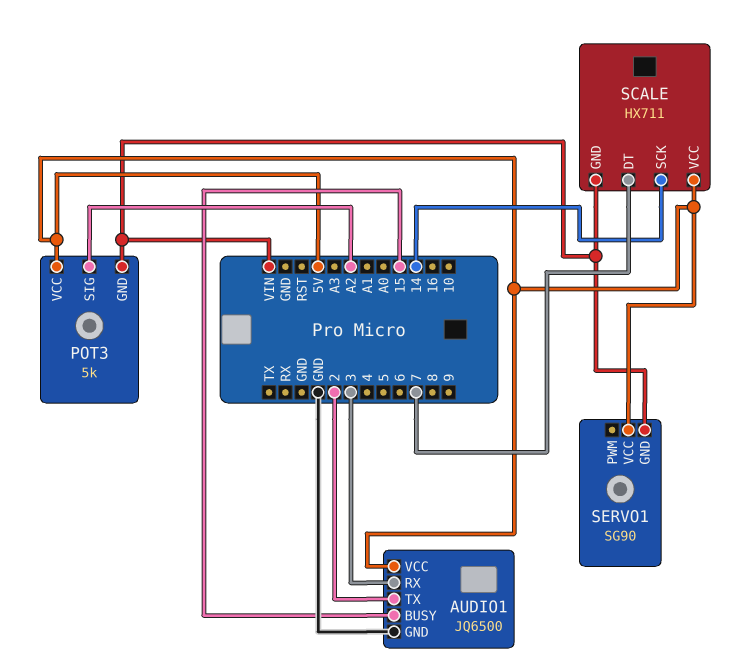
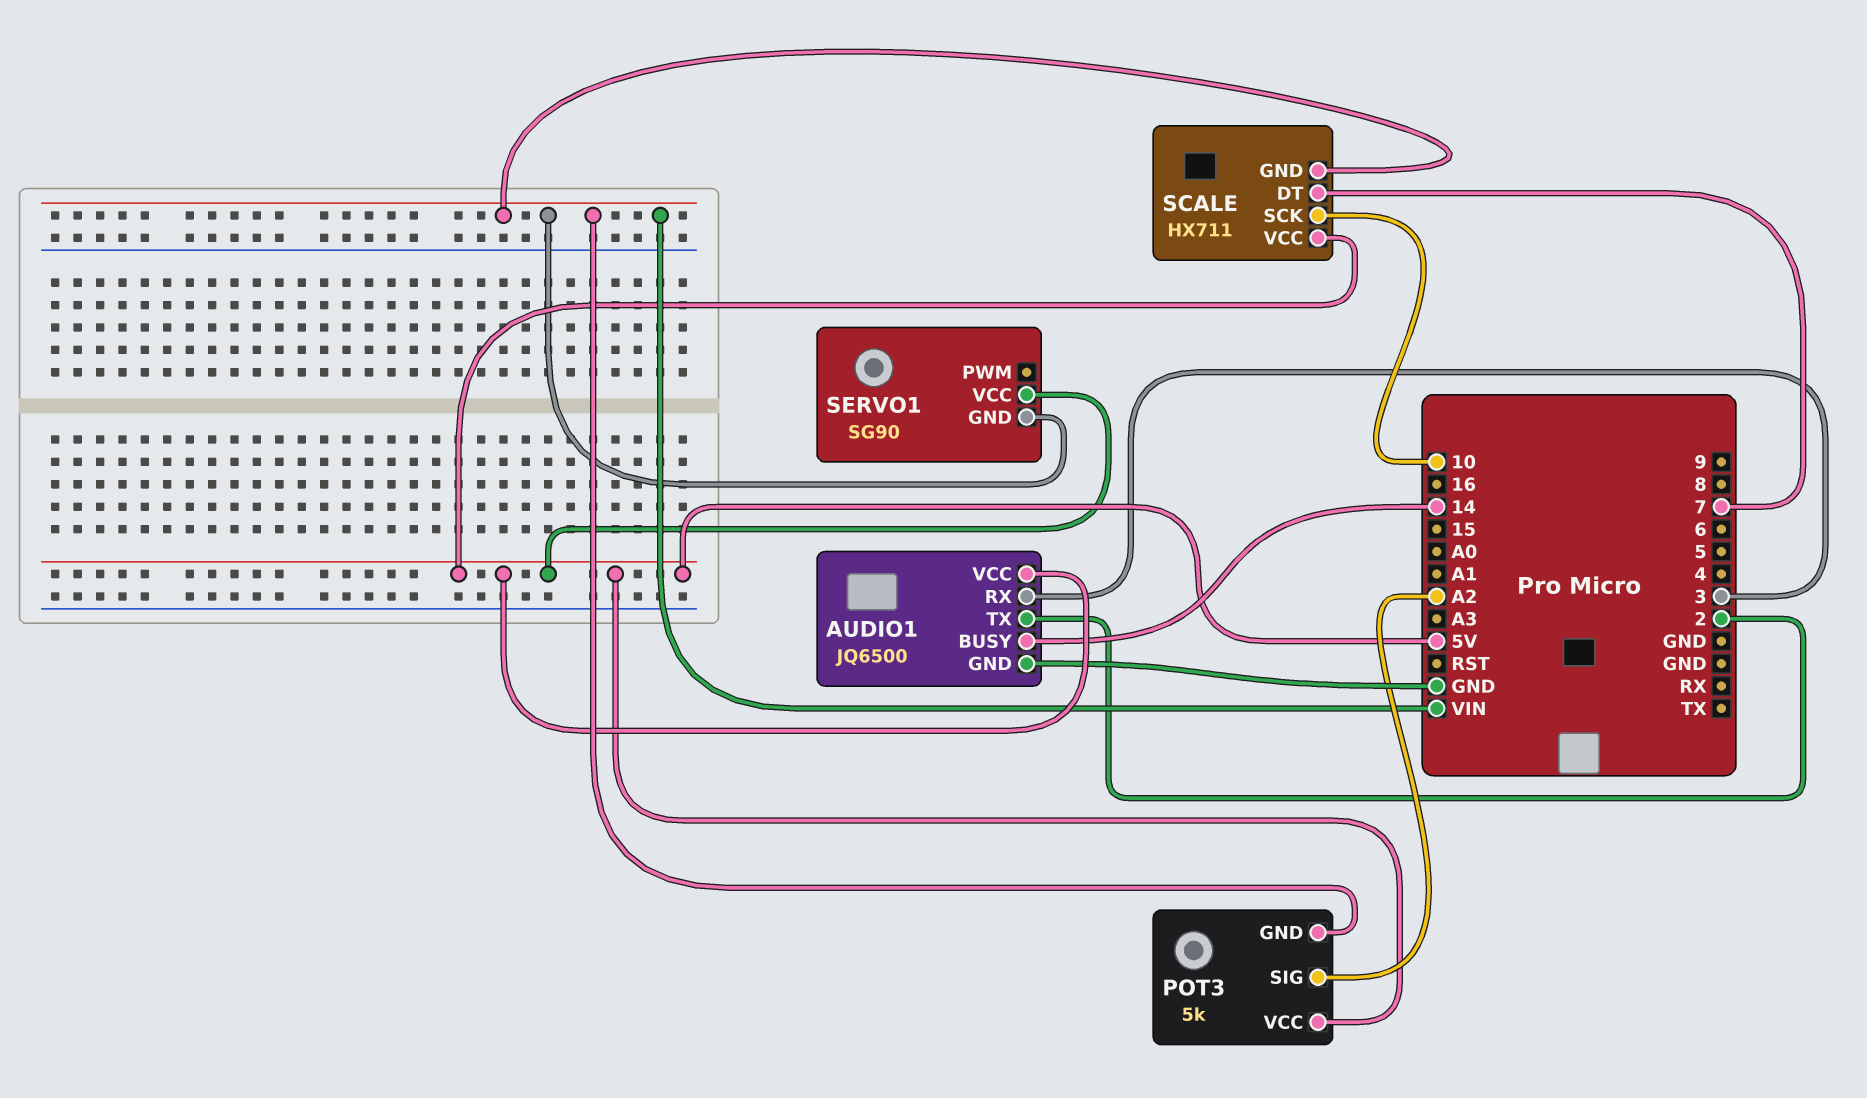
AUDIO1 pin BUSY: 15 -> 14
SCALE pin SCK: 14 -> 10

